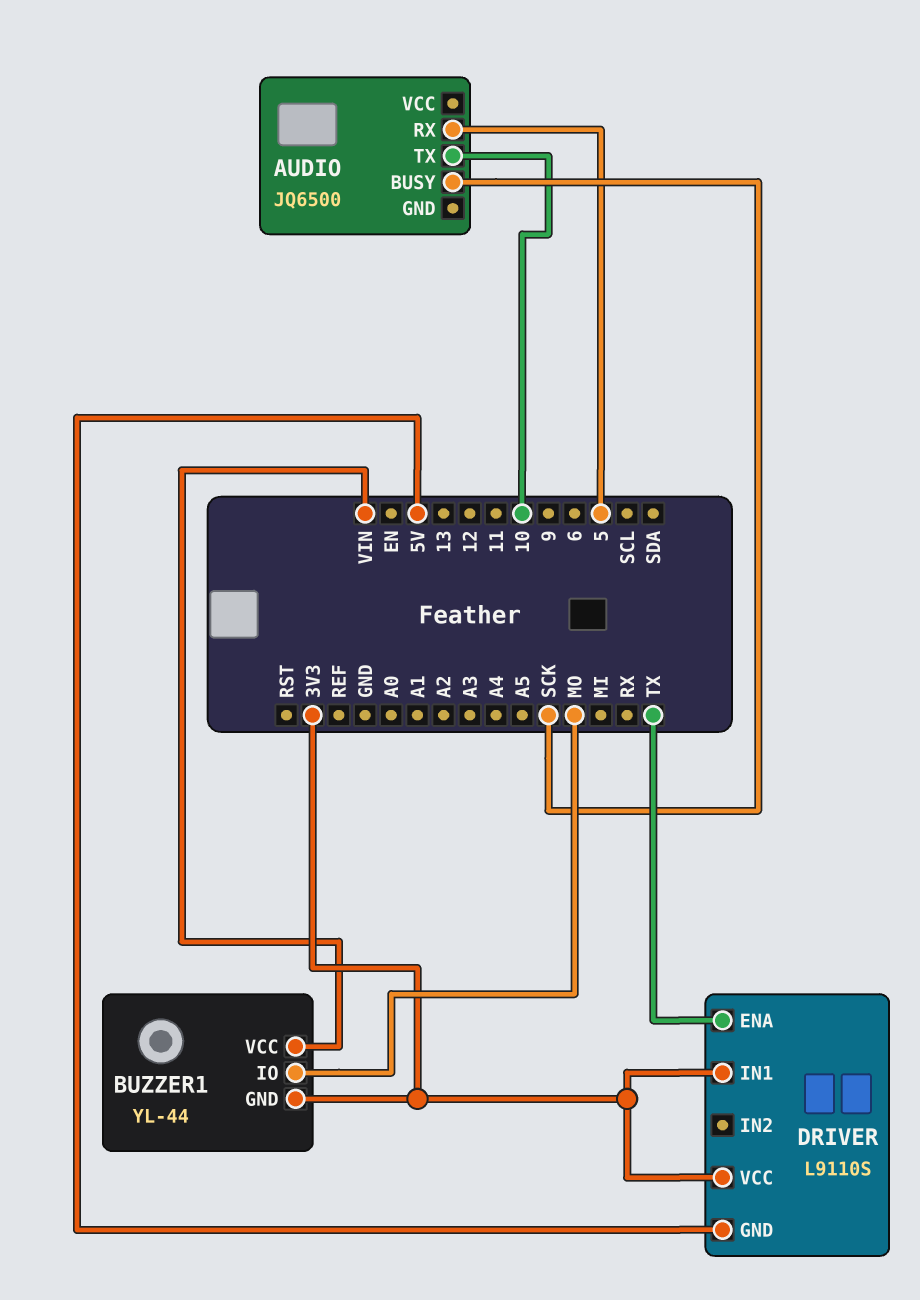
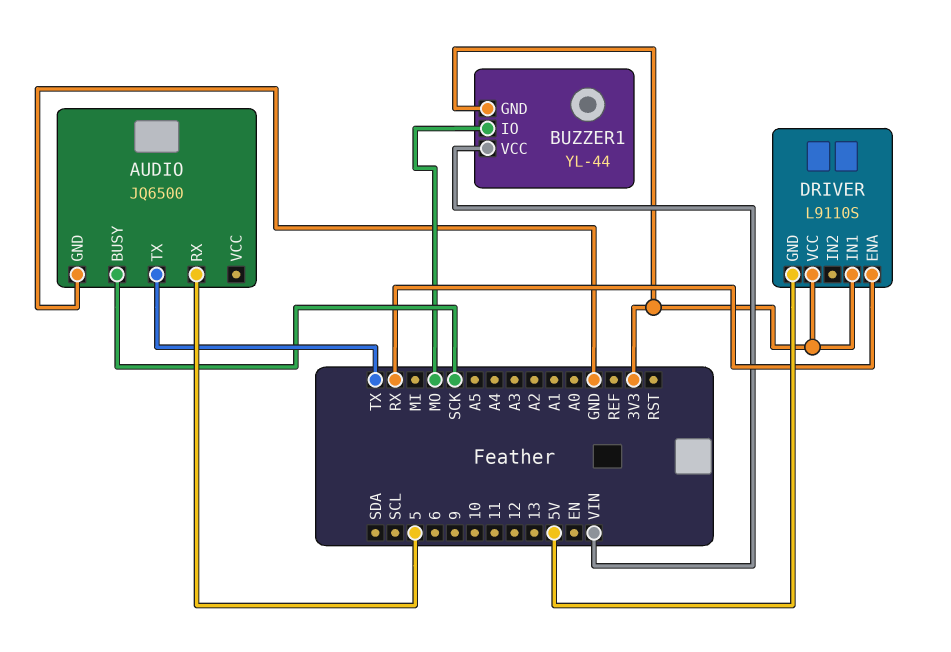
AUDIO pin GND: none -> GND
AUDIO pin TX: 10 -> TX
DRIVER pin ENA: TX -> RX

